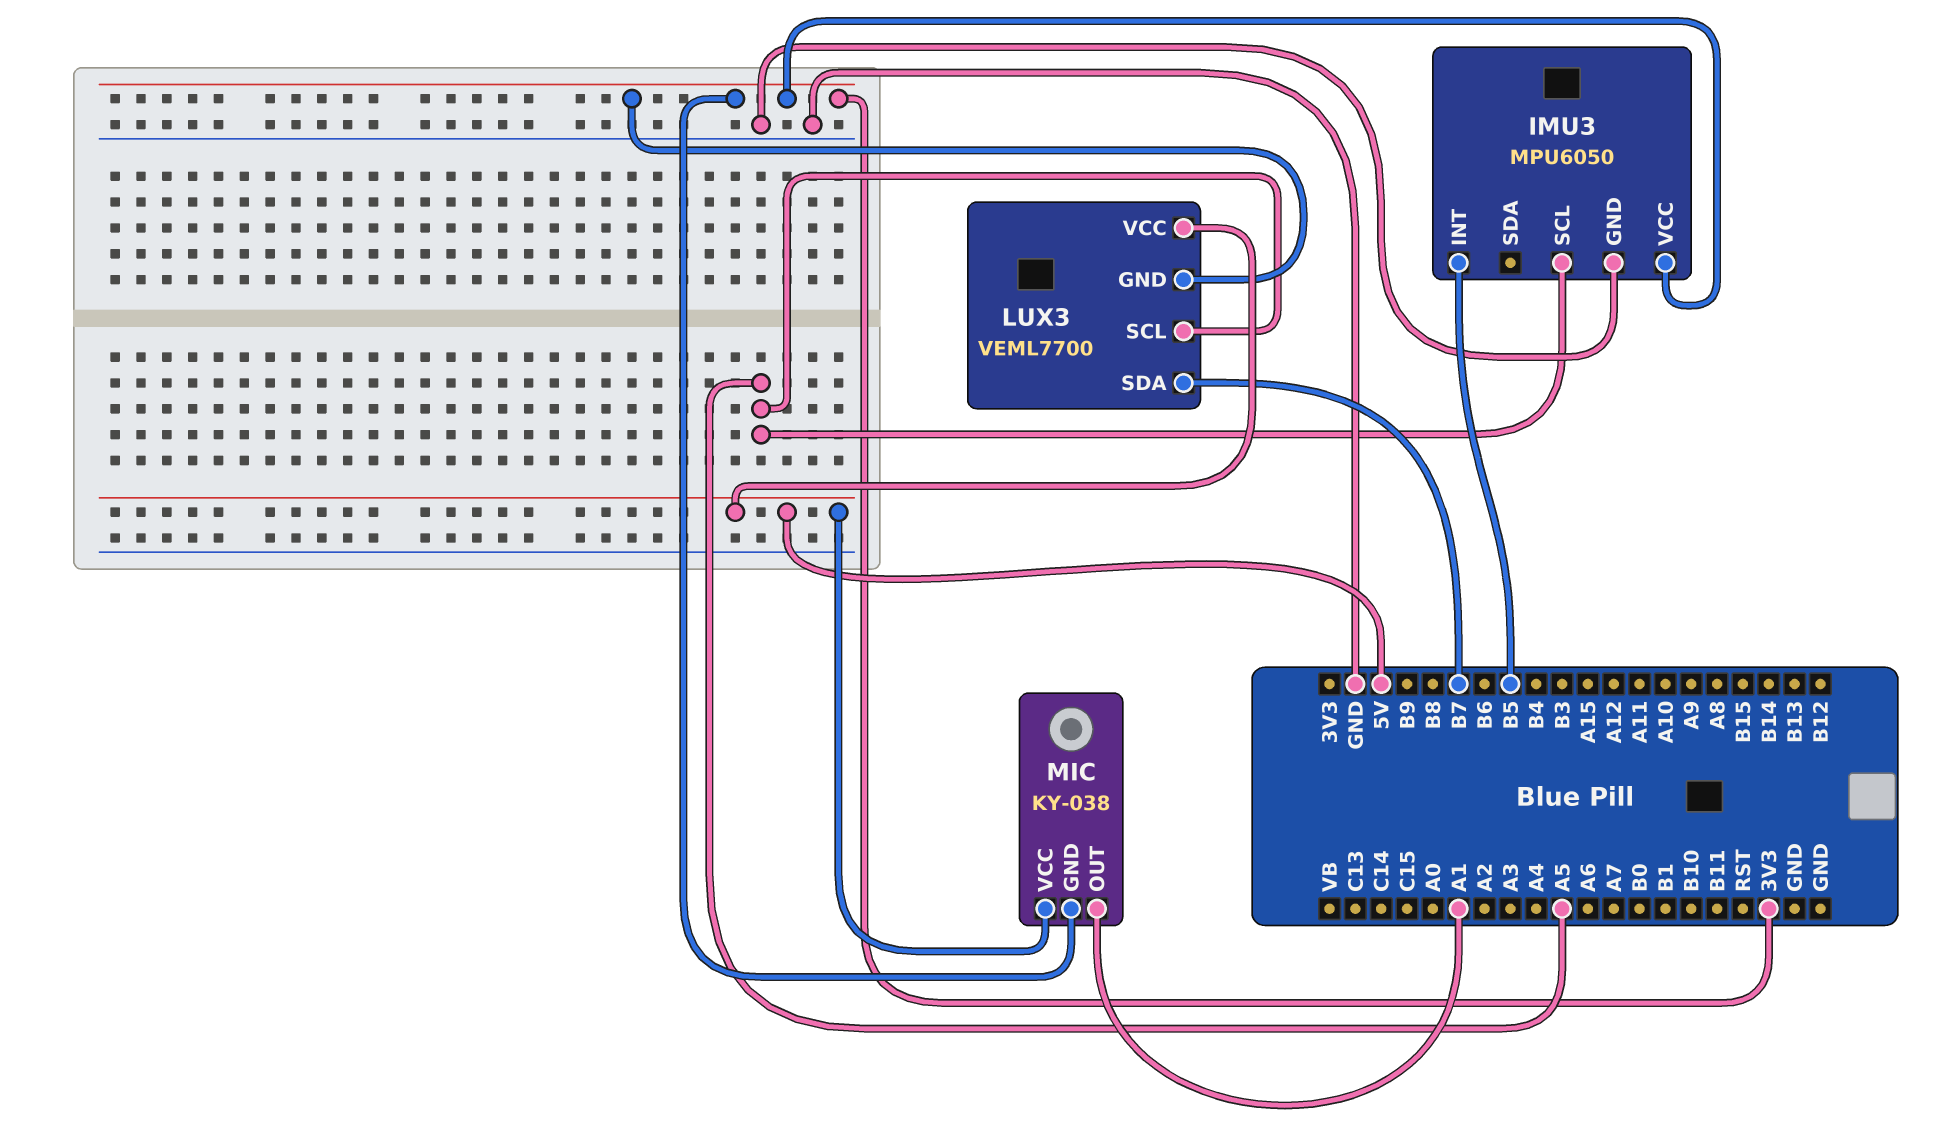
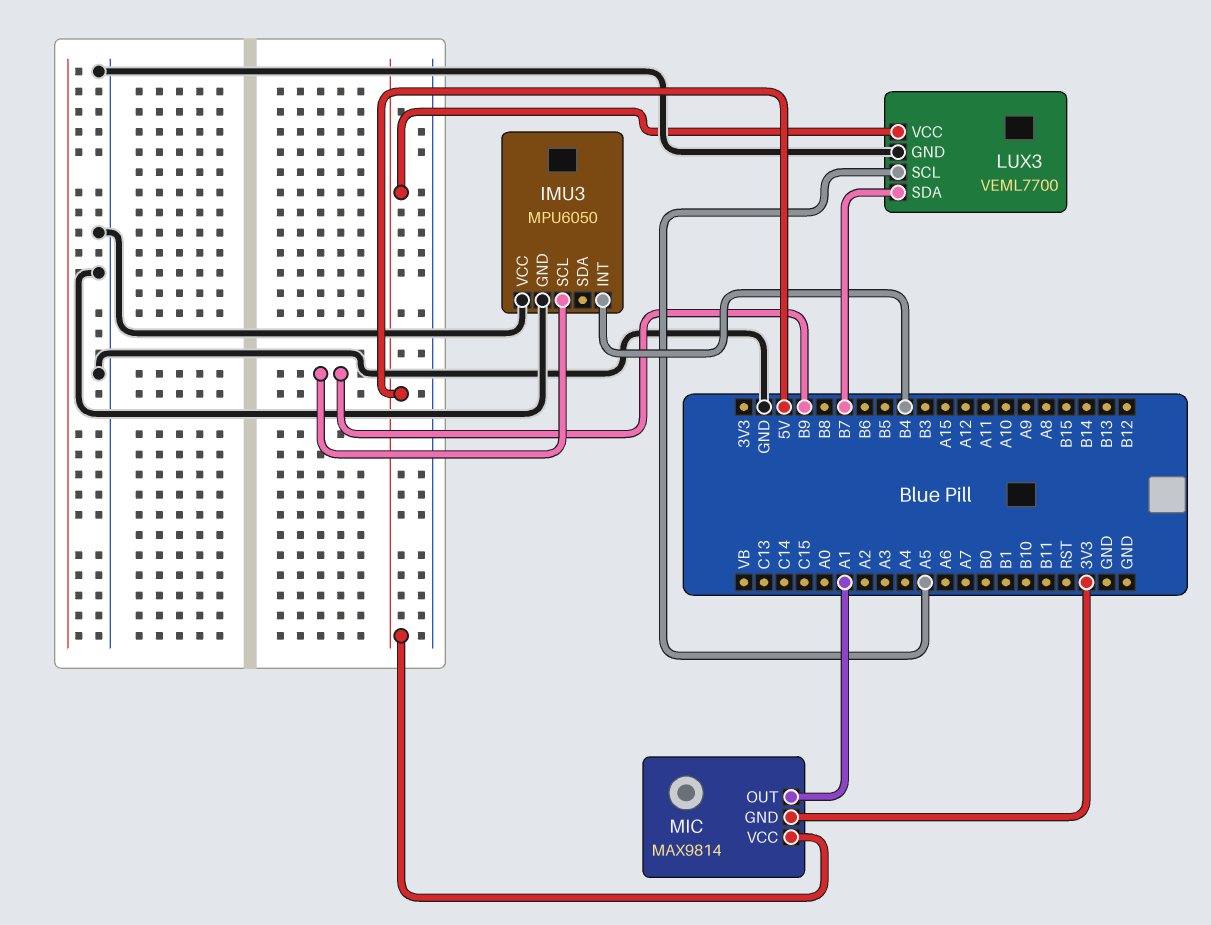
IMU3 pin INT: B5 -> B4
IMU3 pin SCL: A5 -> B9
IMU3 pin VCC: 3V3 -> GND
LUX3 pin GND: 3V3 -> GND
MIC: KY-038 -> MAX9814

